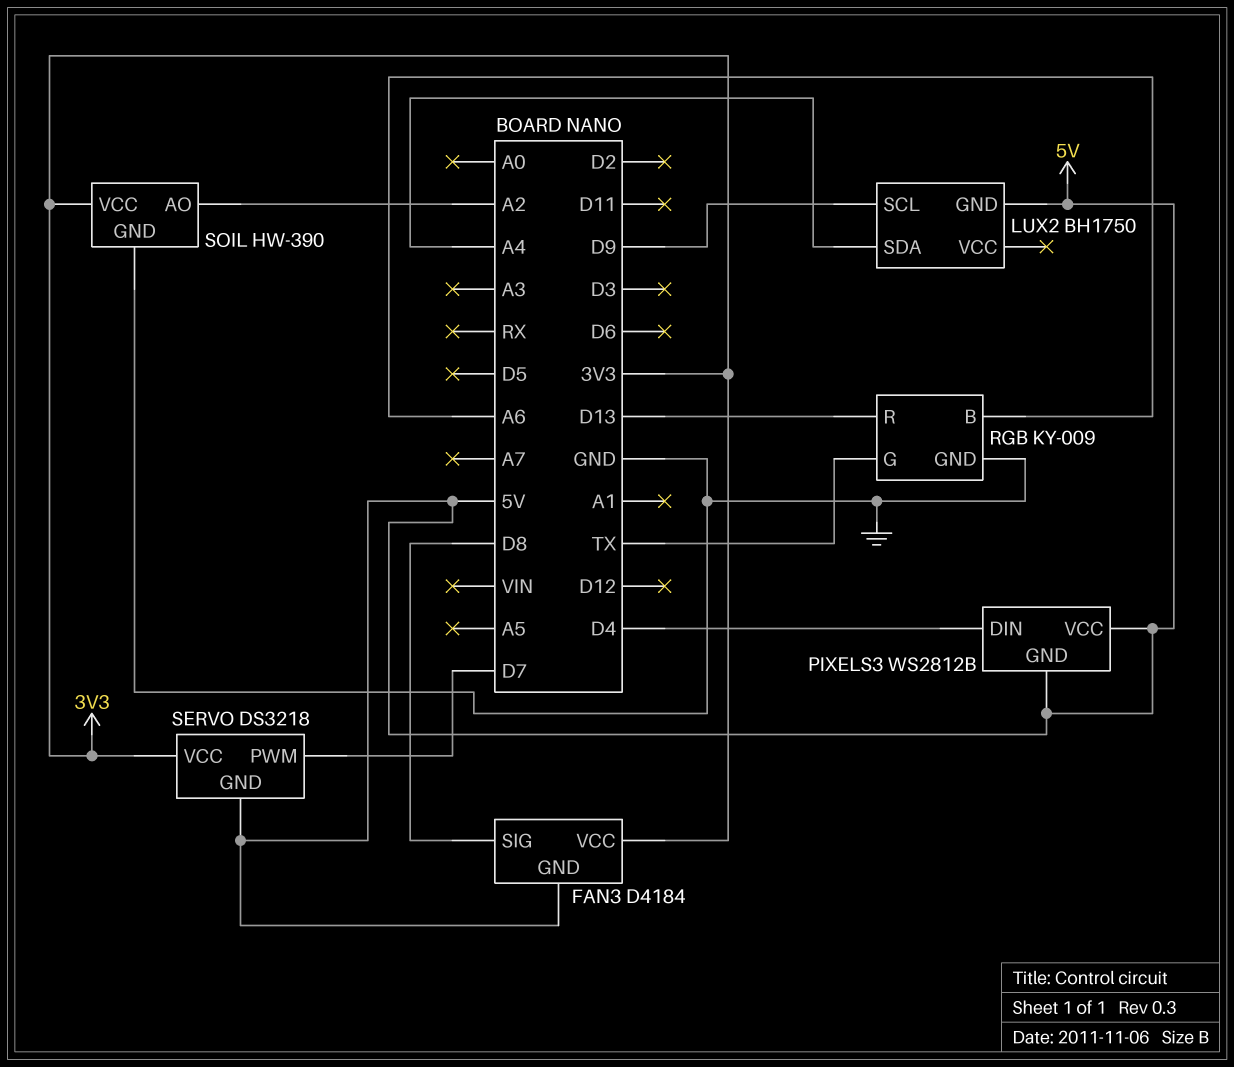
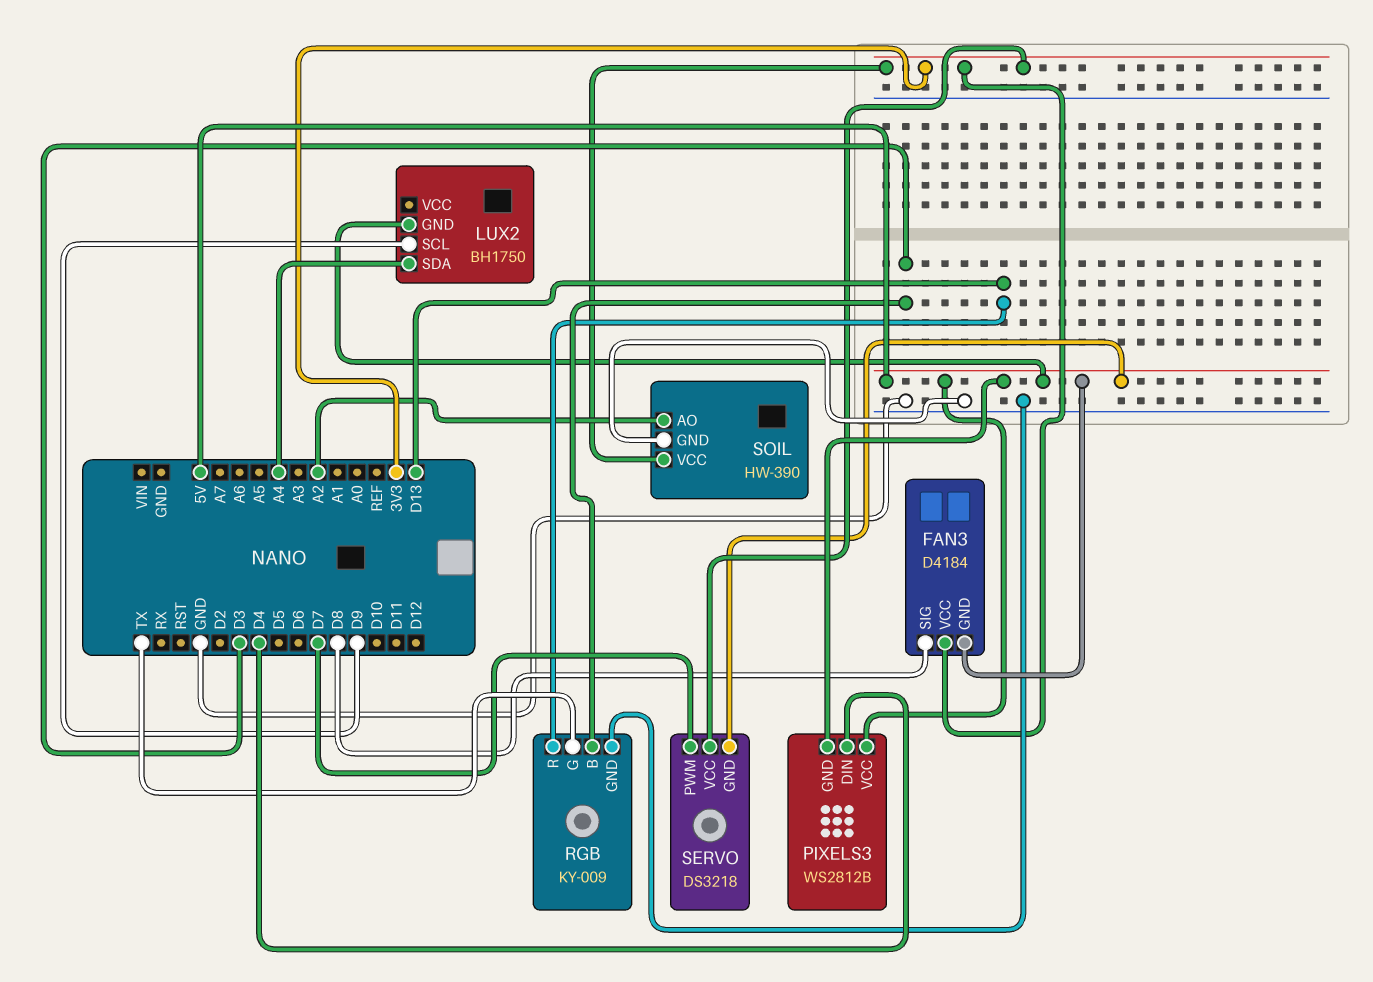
RGB pin B: A6 -> D3

